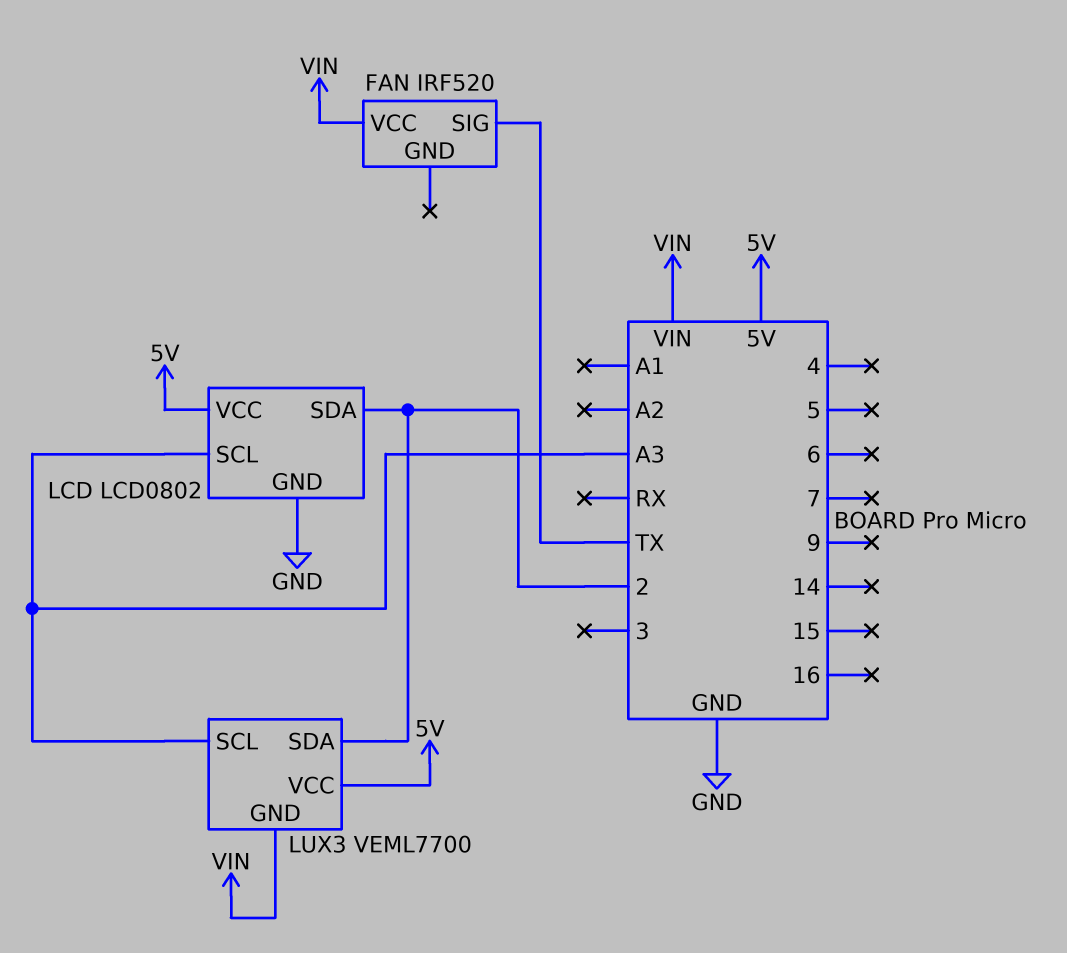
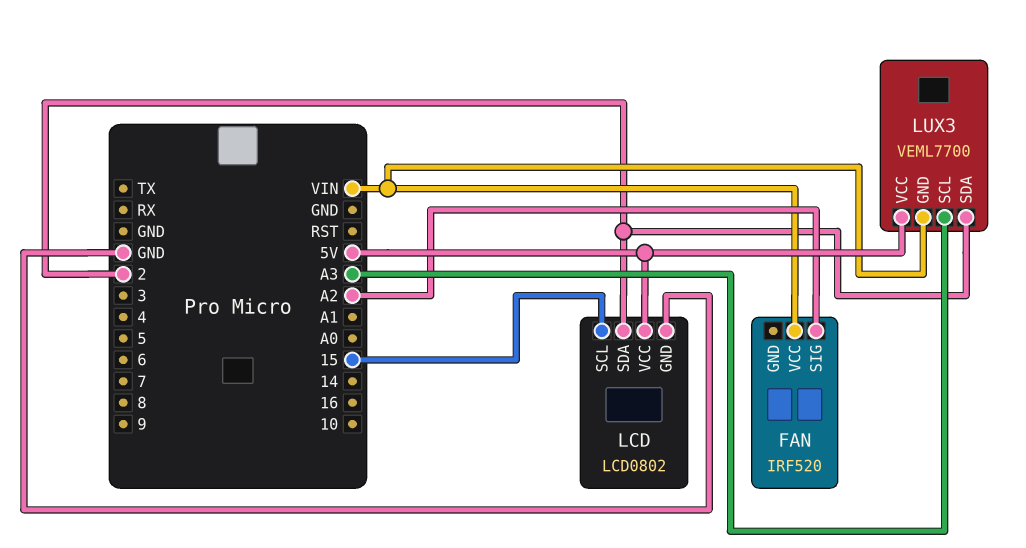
FAN pin SIG: TX -> A2
LCD pin SCL: A3 -> 15

